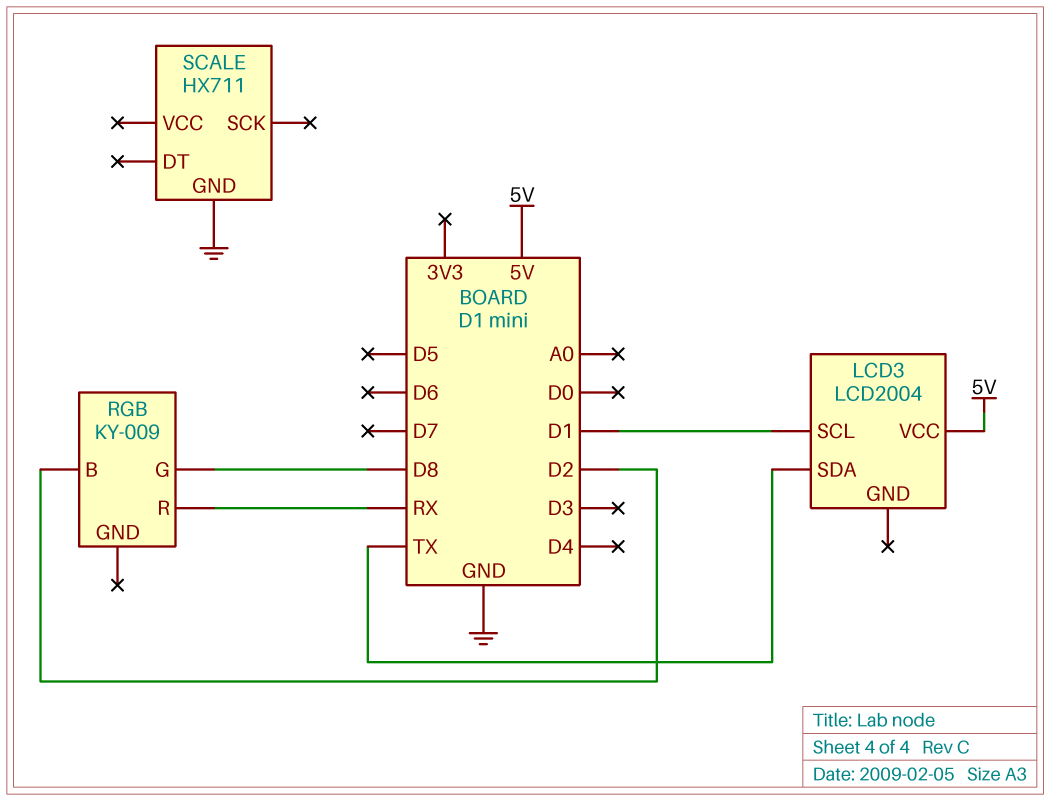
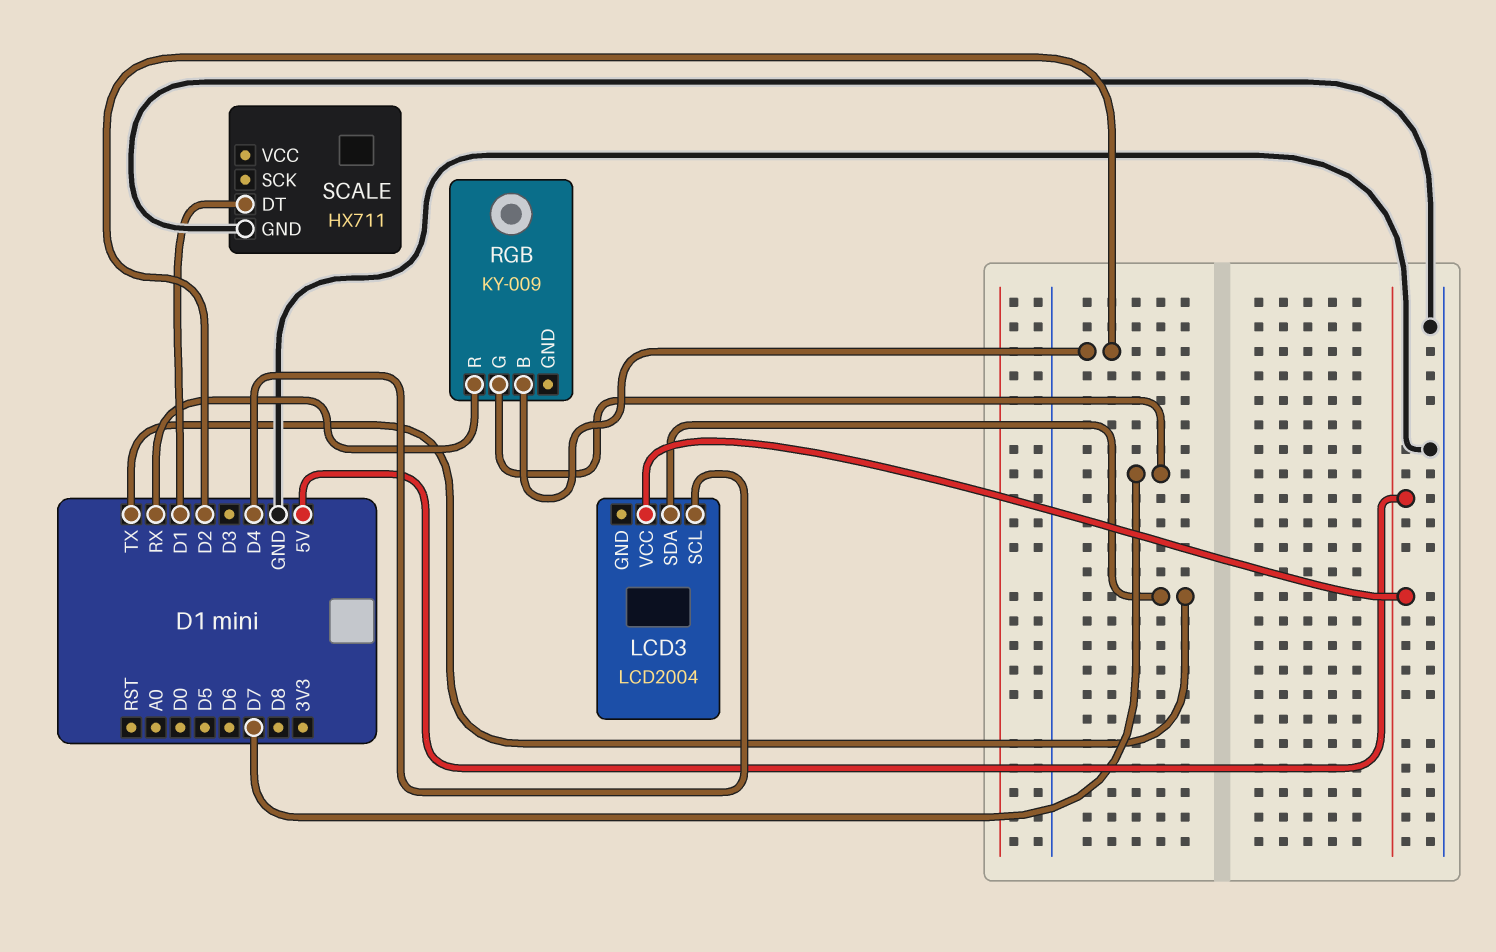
LCD3 pin SCL: D1 -> D4
RGB pin G: D8 -> D7
SCALE pin DT: none -> D1

